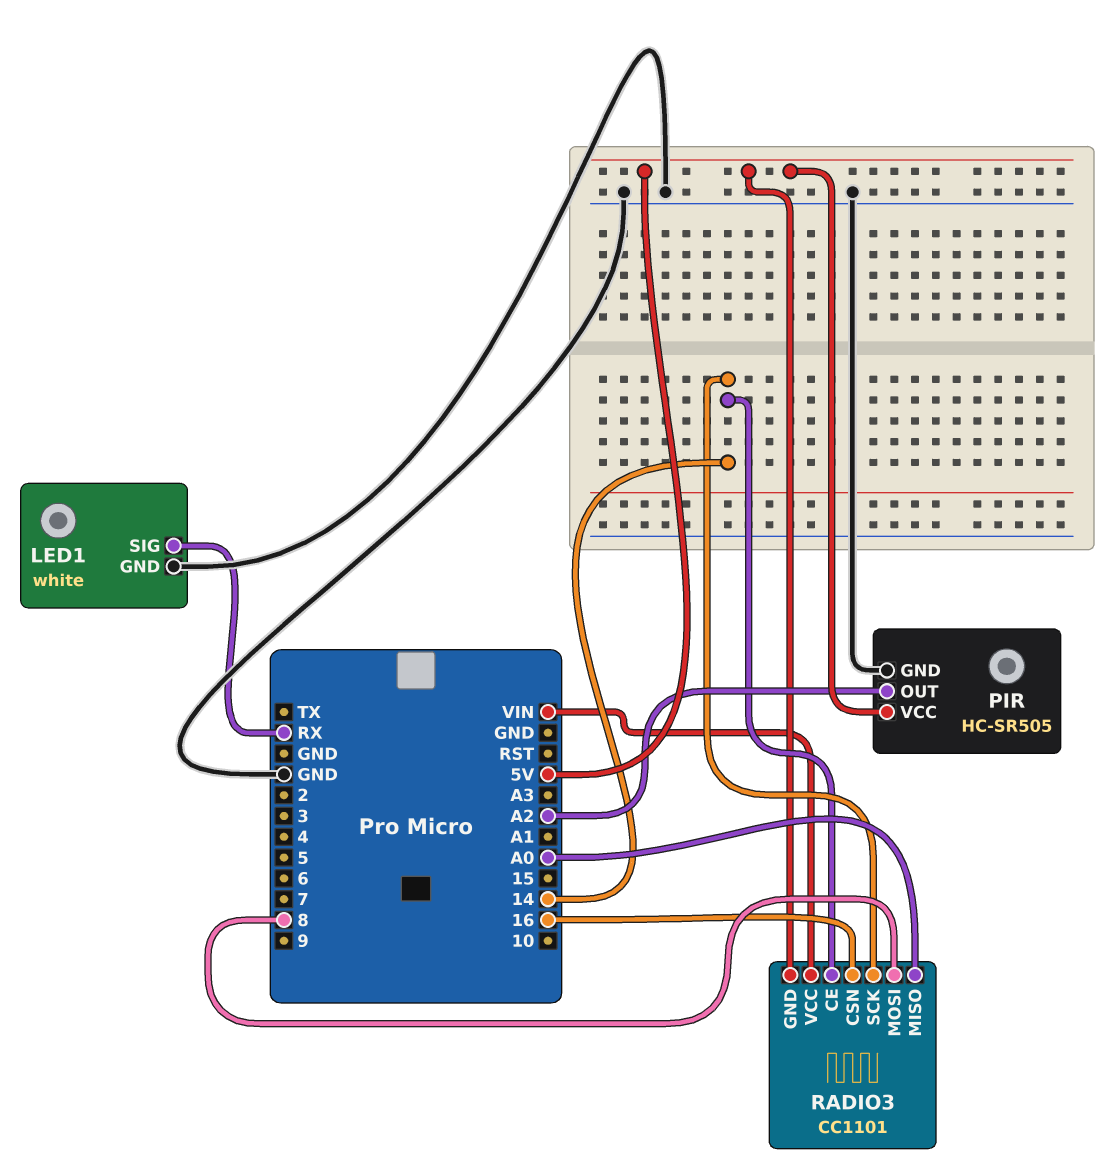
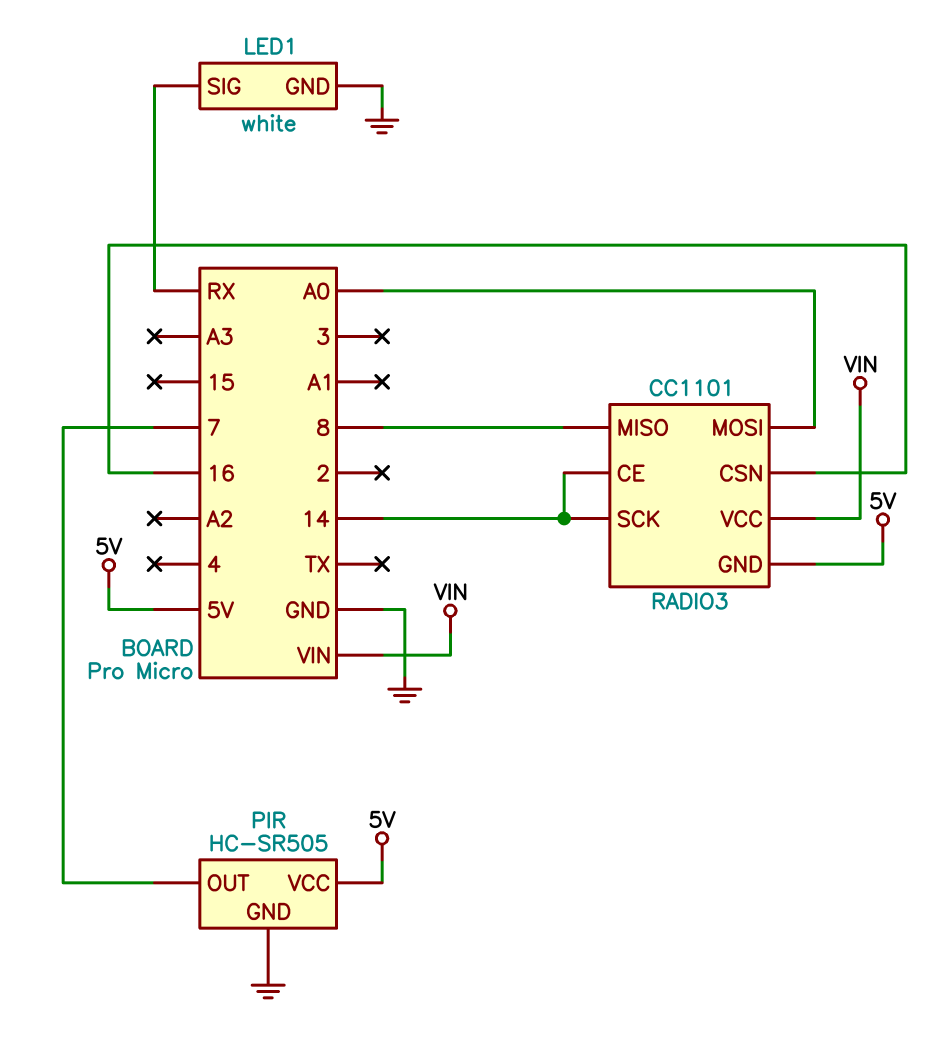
PIR pin OUT: A2 -> 7
RADIO3 pin MISO: A0 -> 8
RADIO3 pin MOSI: 8 -> A0

